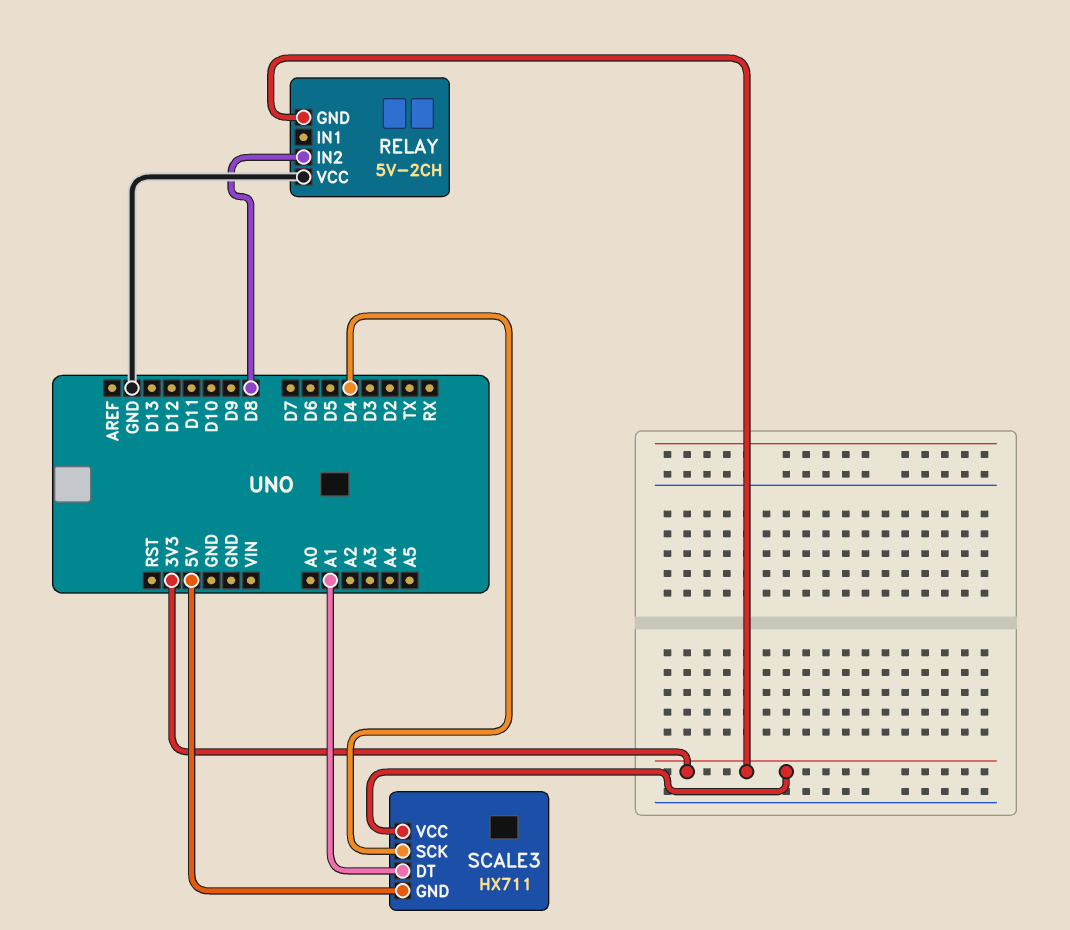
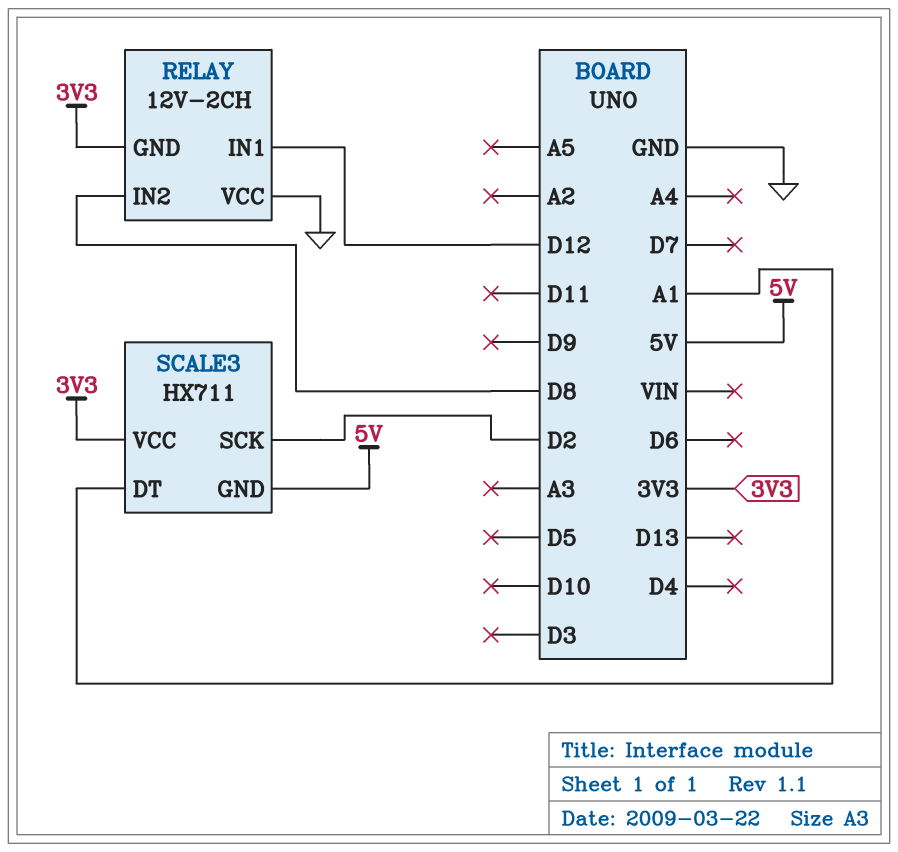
RELAY: 5V-2CH -> 12V-2CH
RELAY pin IN1: none -> D12
SCALE3 pin SCK: D4 -> D2

